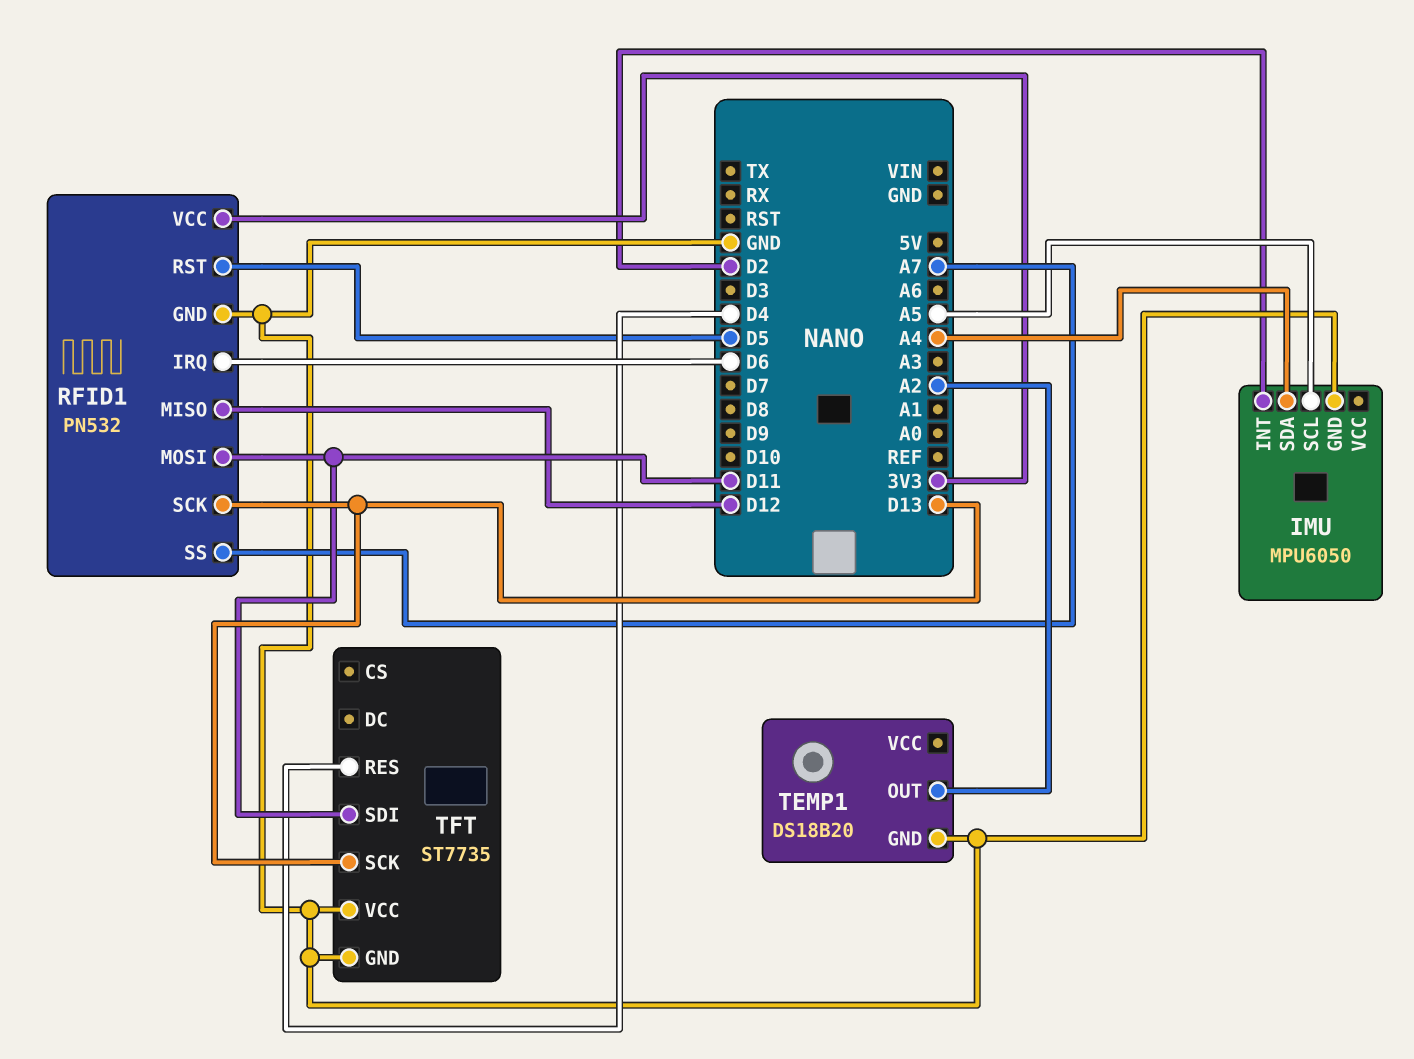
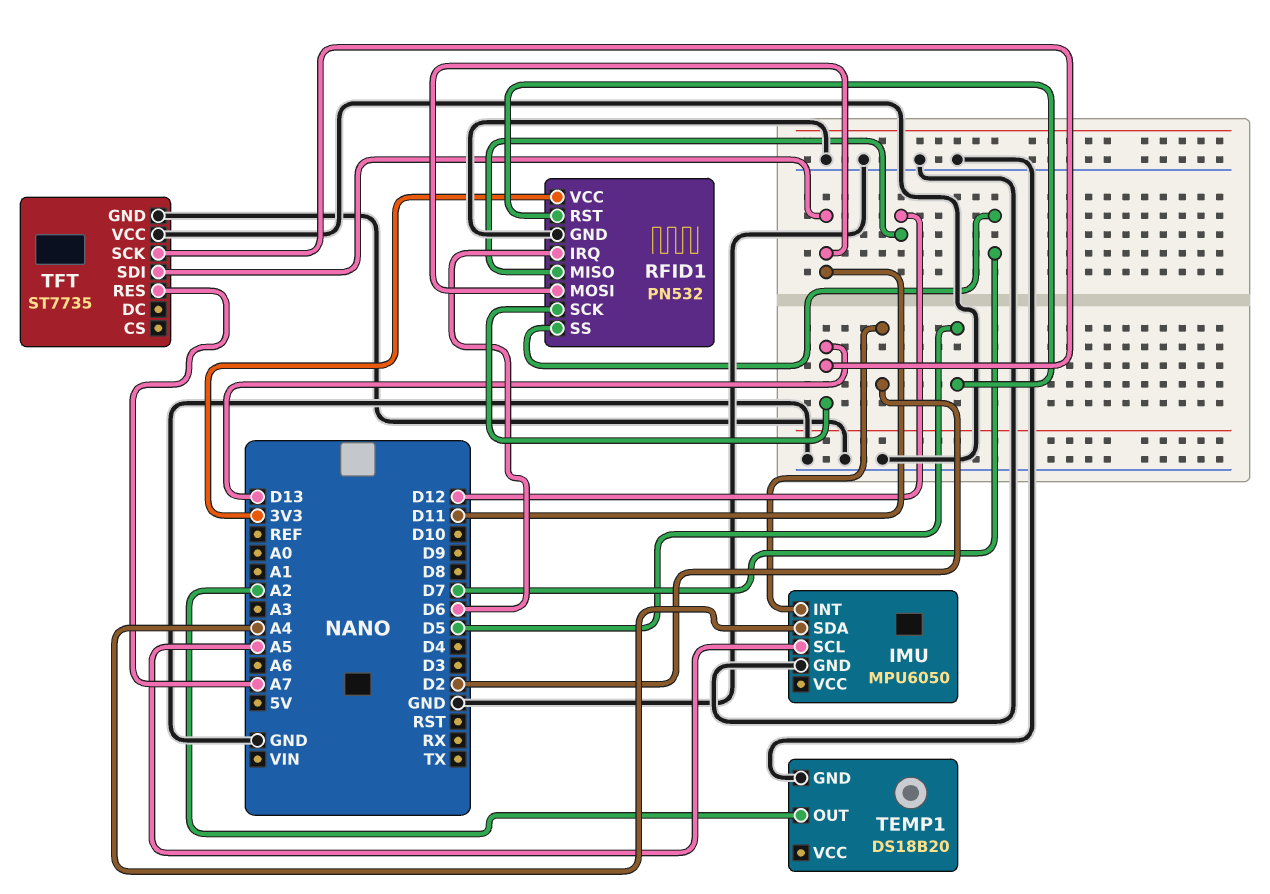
RFID1 pin SS: A7 -> D7
TFT pin RES: D4 -> A7

